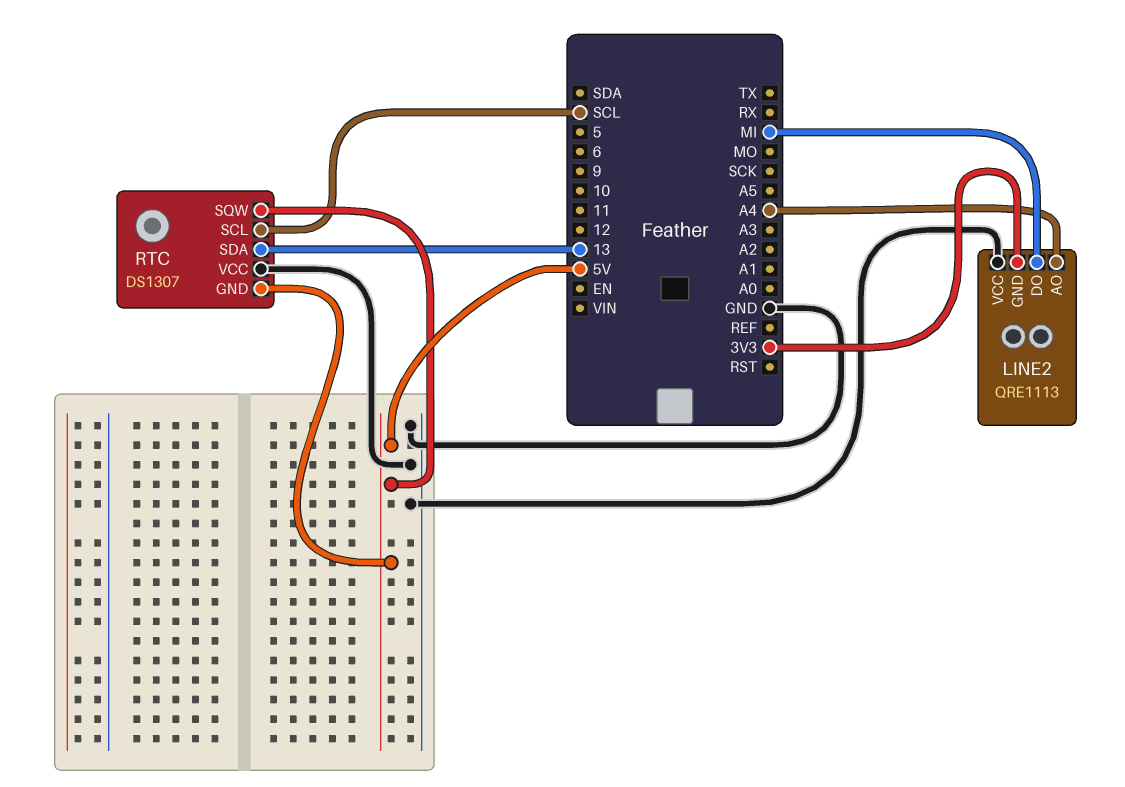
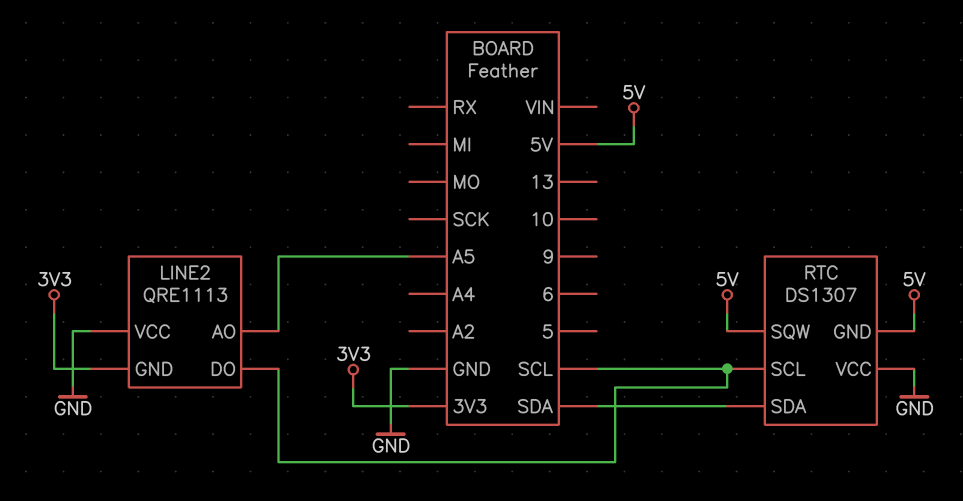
LINE2 pin AO: A4 -> A5
LINE2 pin DO: MI -> SCL
RTC pin SDA: 13 -> SDA

